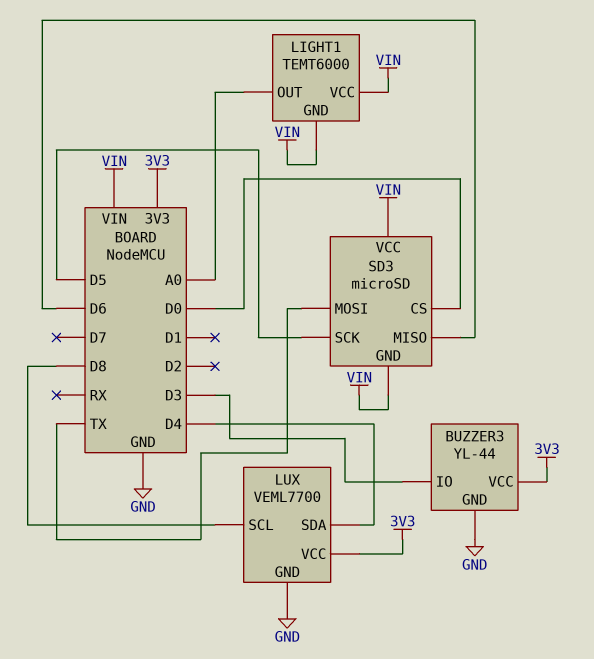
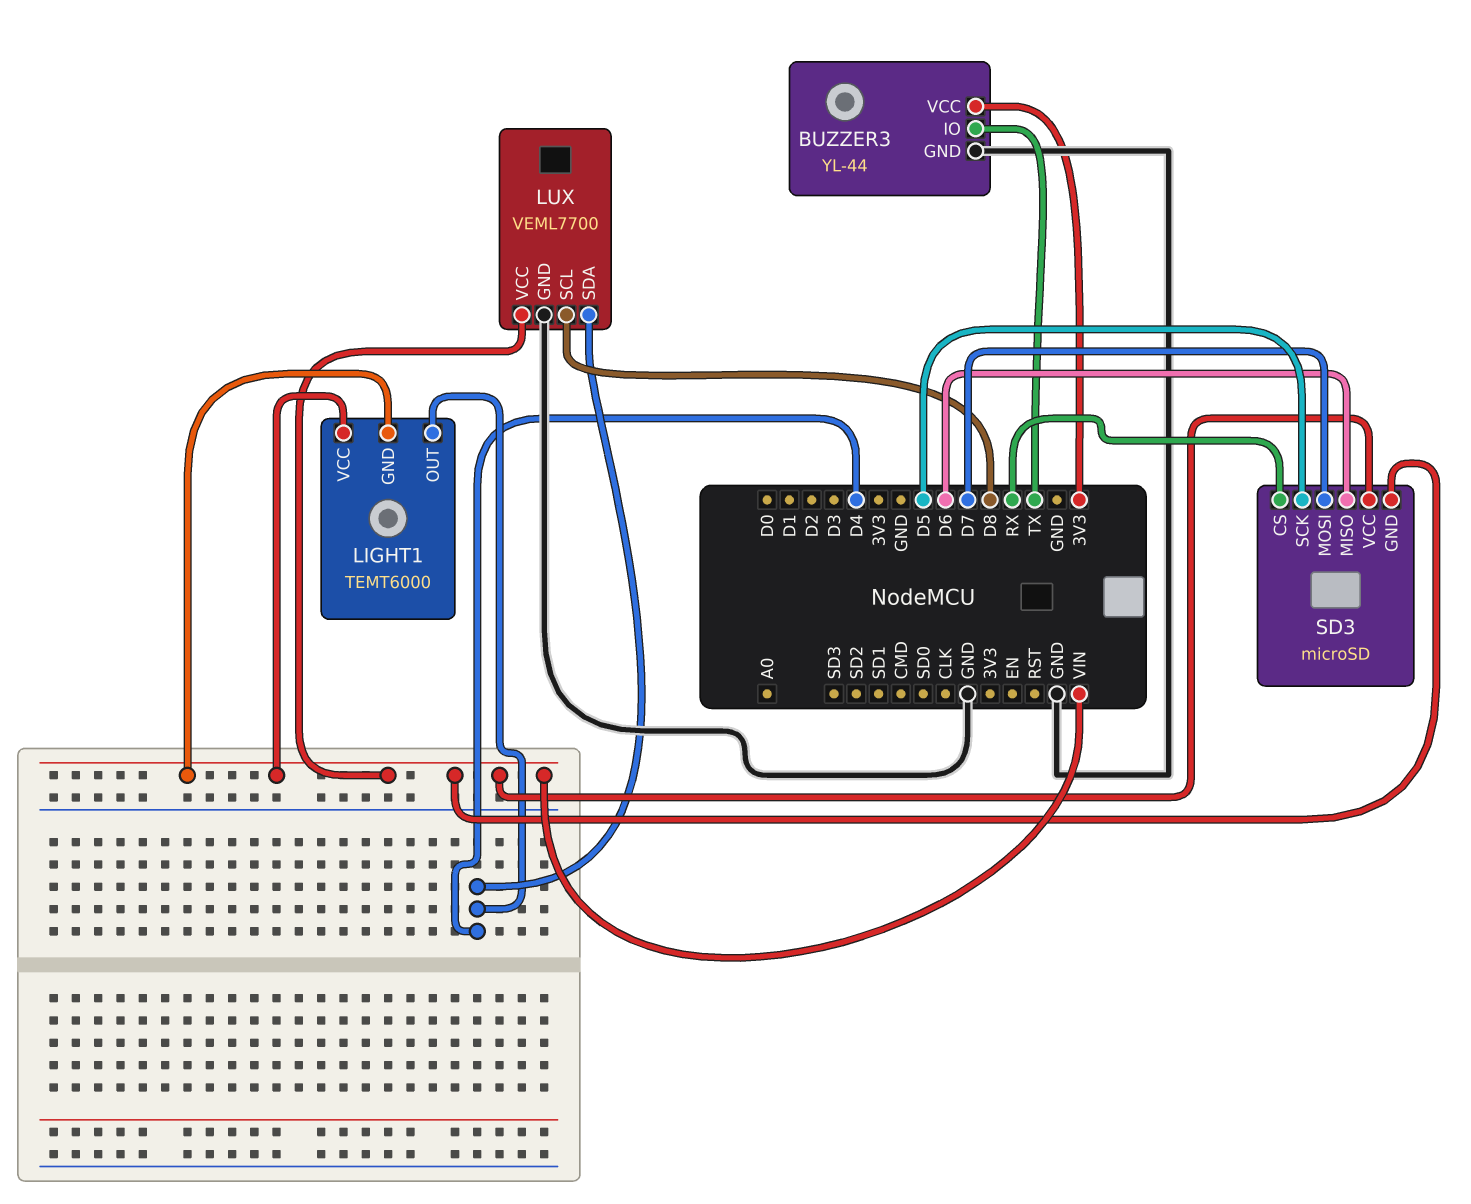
BUZZER3 pin IO: D3 -> TX
LIGHT1 pin OUT: A0 -> D4
LUX pin VCC: 3V3 -> VIN
SD3 pin CS: D0 -> RX
SD3 pin MOSI: TX -> D7

